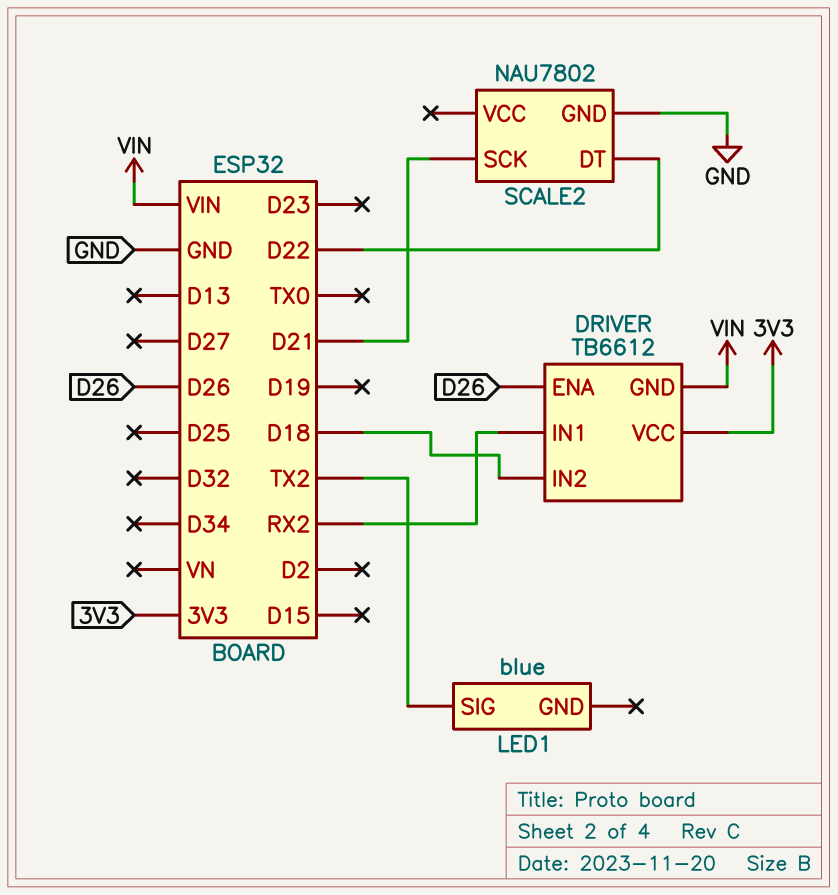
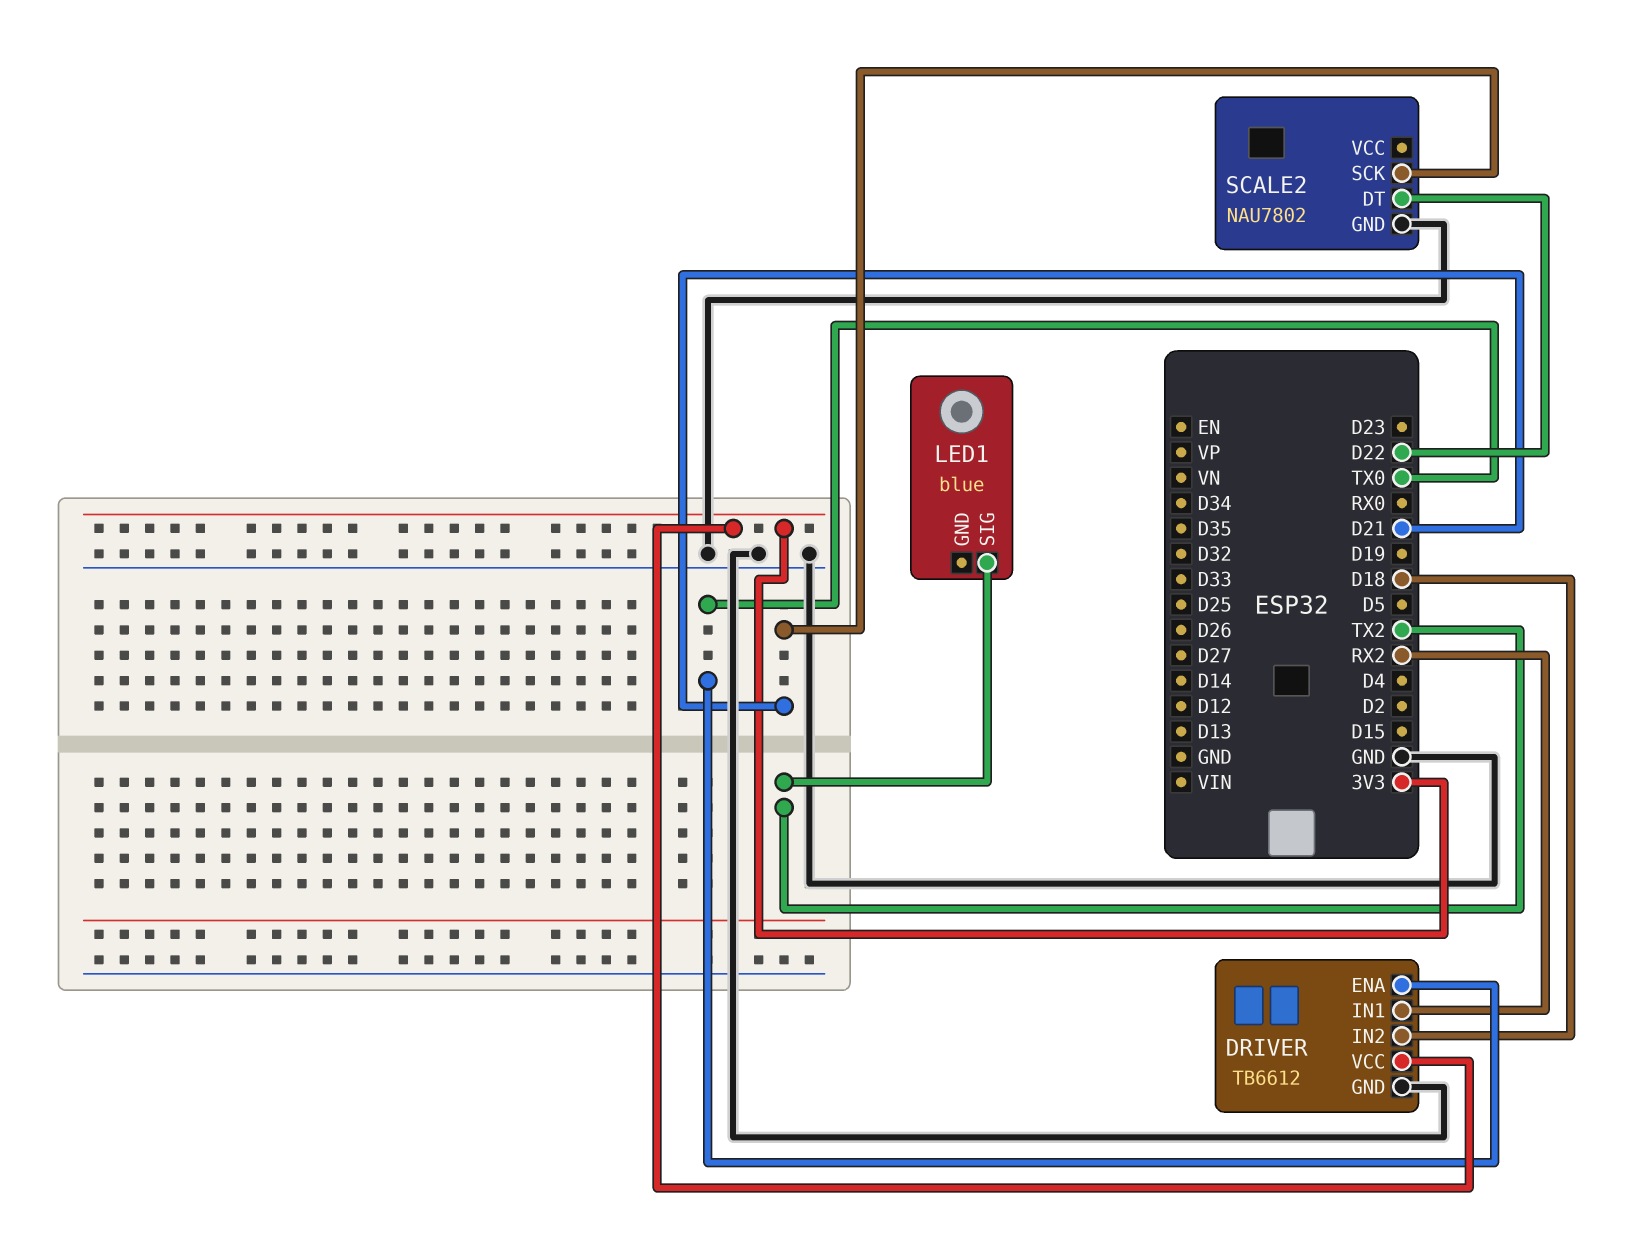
DRIVER pin ENA: D26 -> TX0
DRIVER pin GND: VIN -> GND

